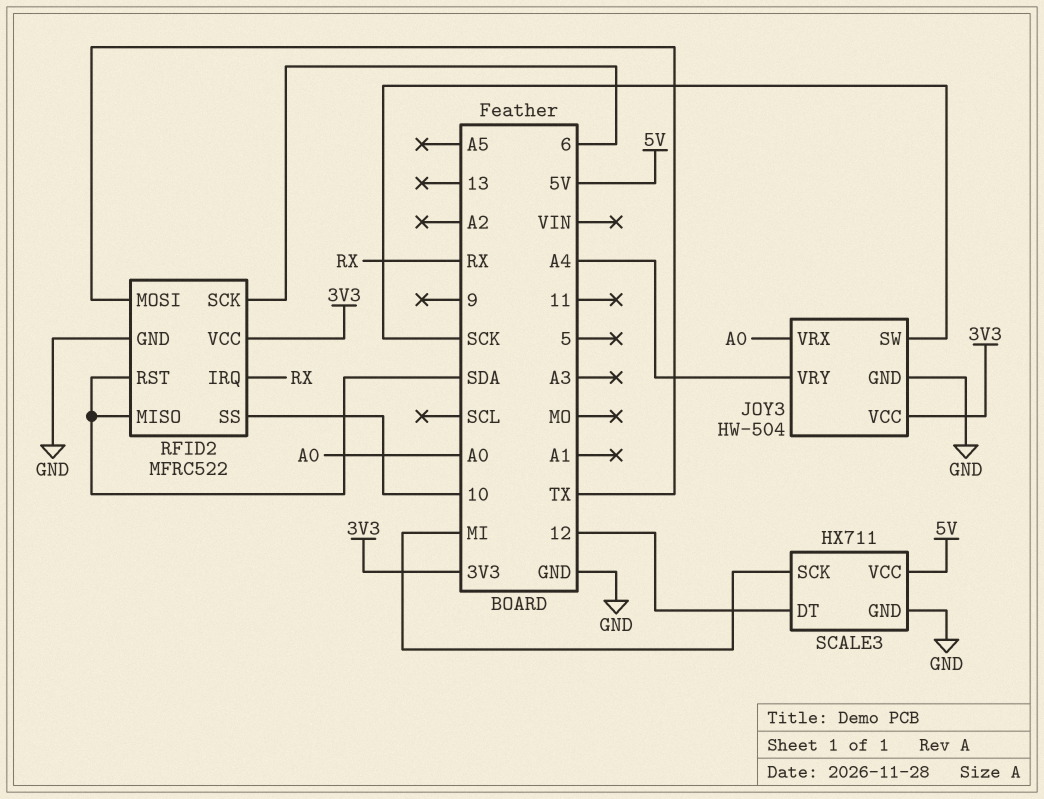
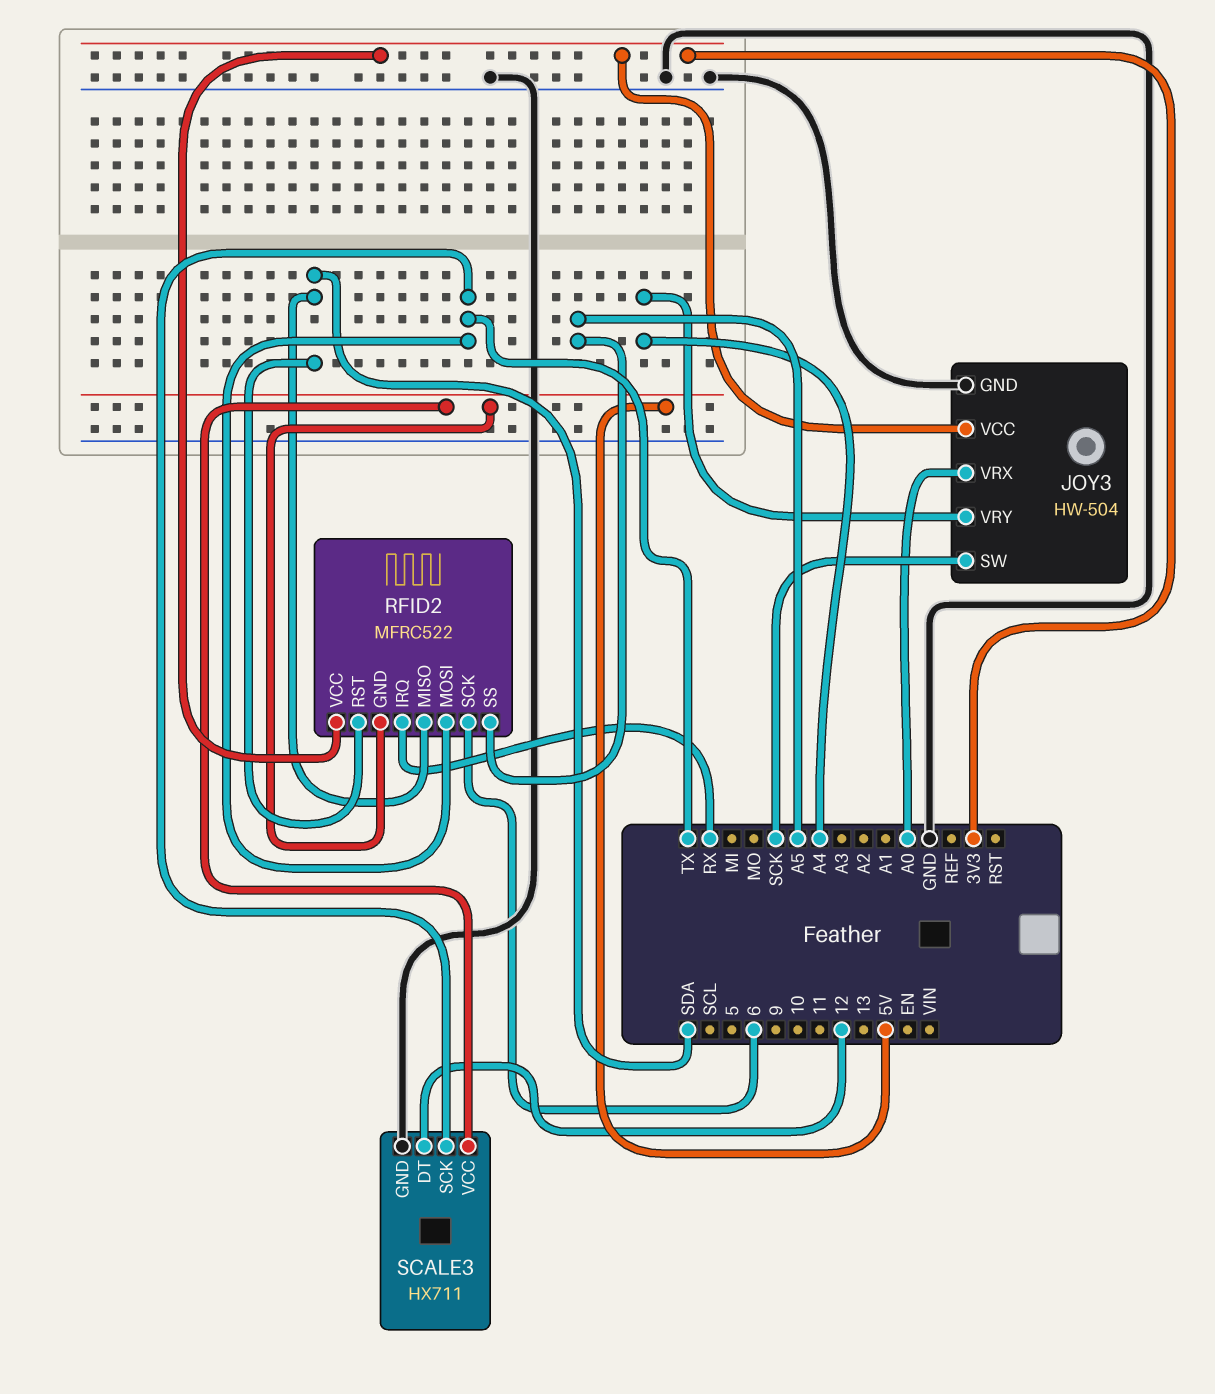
RFID2 pin GND: GND -> 5V
RFID2 pin SS: 10 -> A5
SCALE3 pin SCK: MI -> TX

